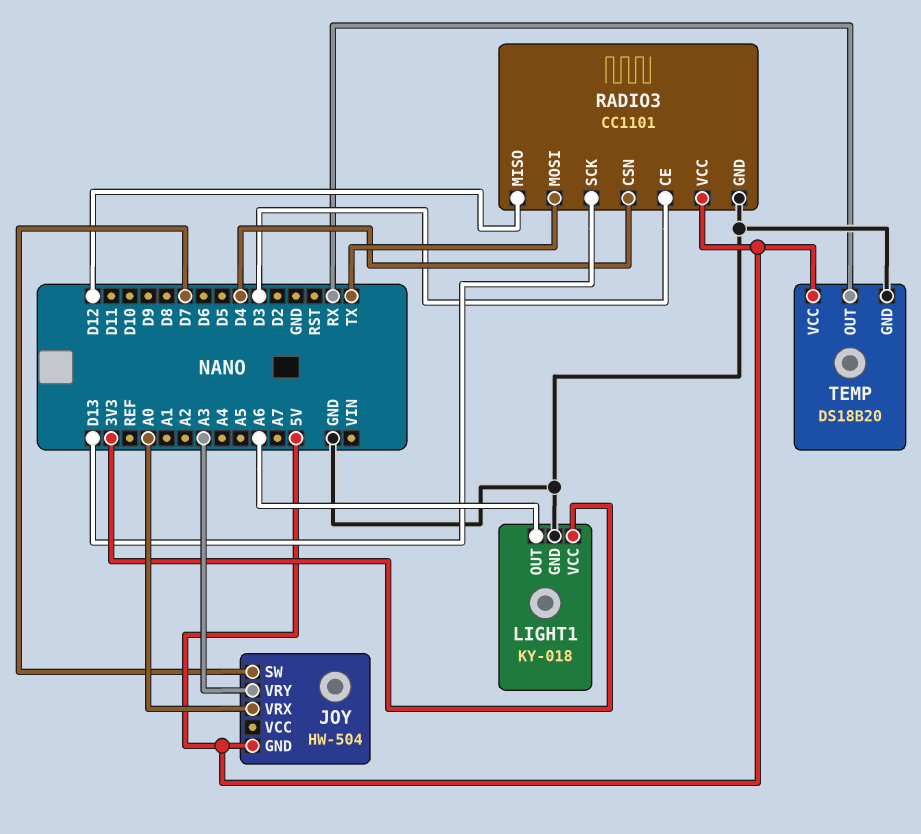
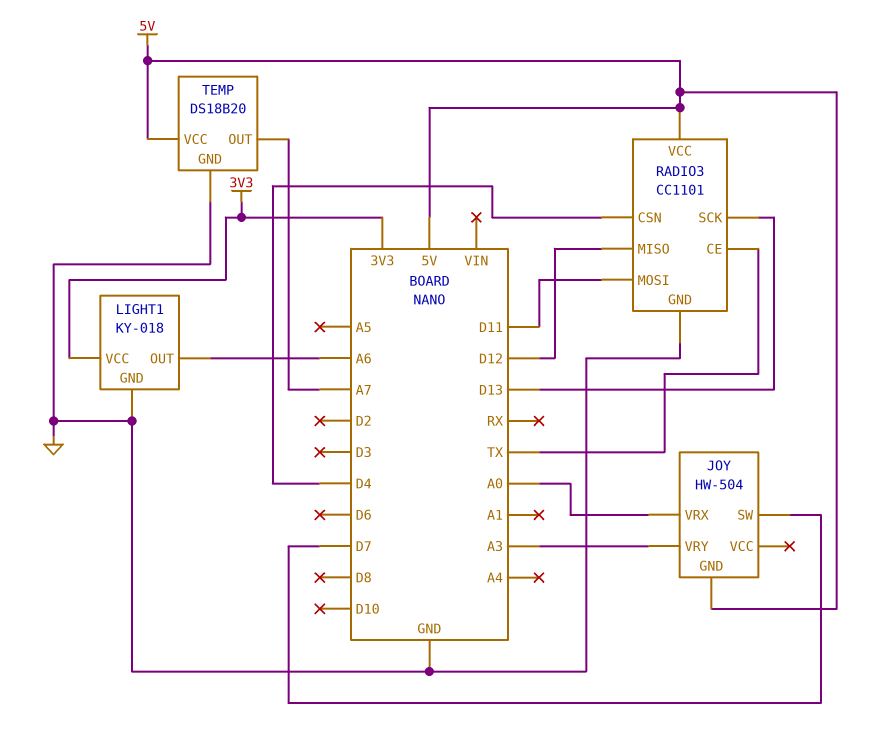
RADIO3 pin CE: D3 -> TX
RADIO3 pin MOSI: TX -> D11
TEMP pin OUT: RX -> A7

